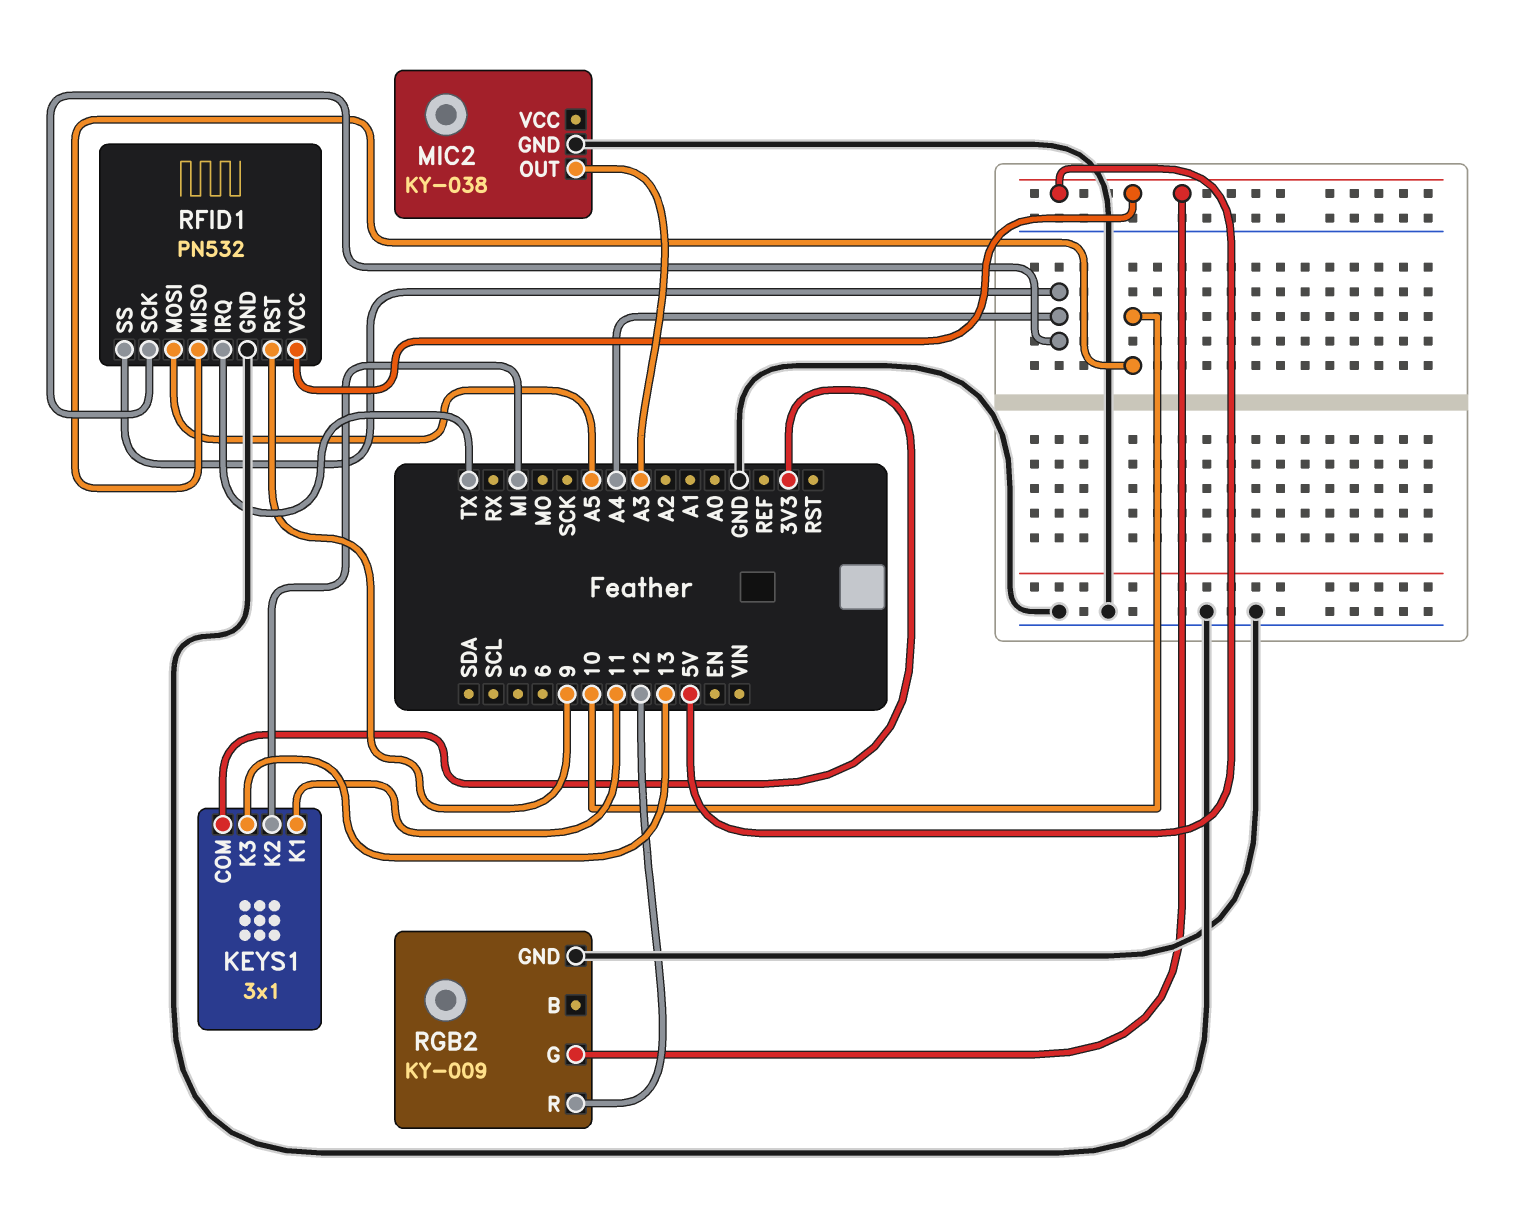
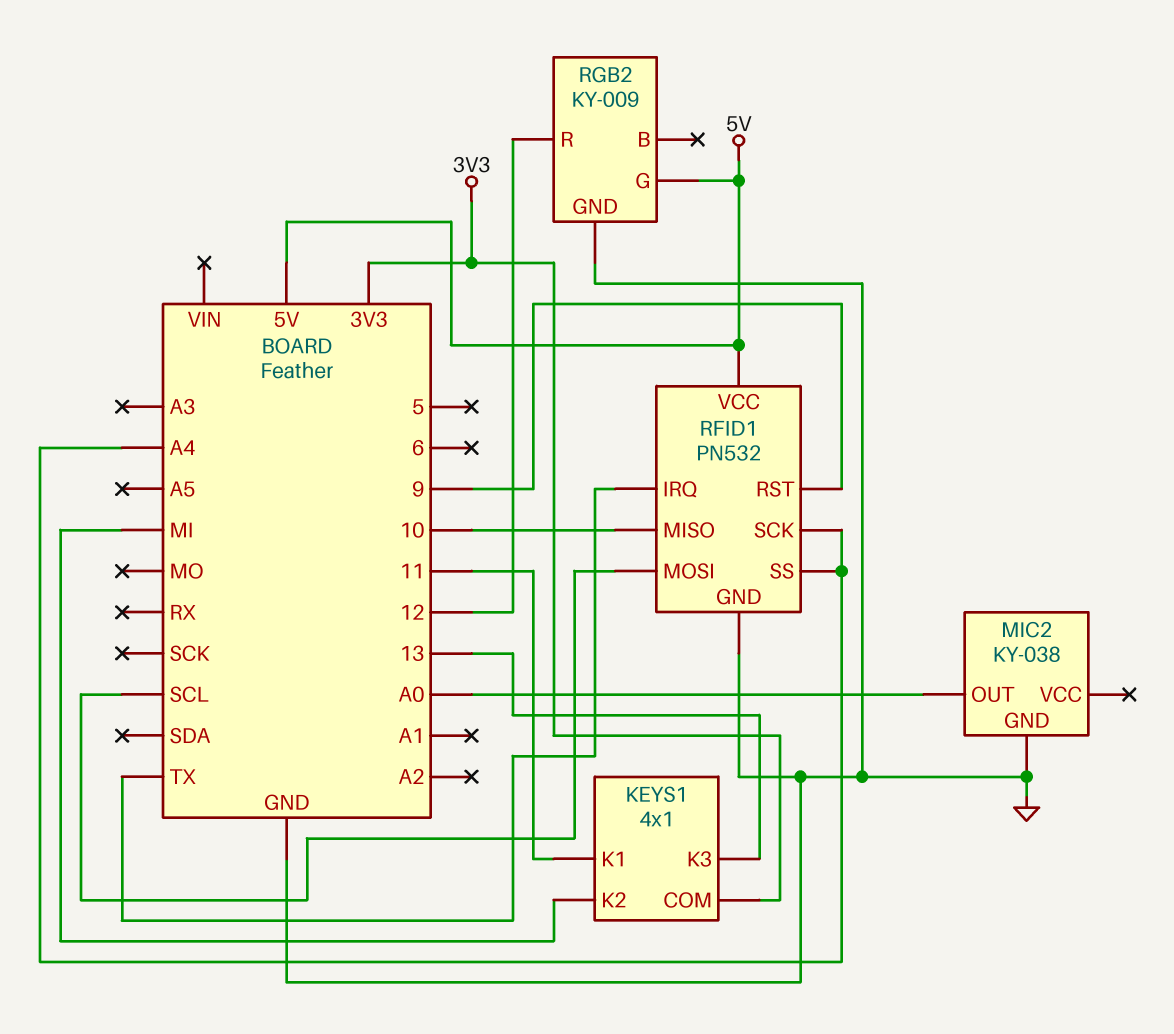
KEYS1: 3x1 -> 4x1
MIC2 pin OUT: A3 -> A0
RFID1 pin MOSI: A5 -> SCL

